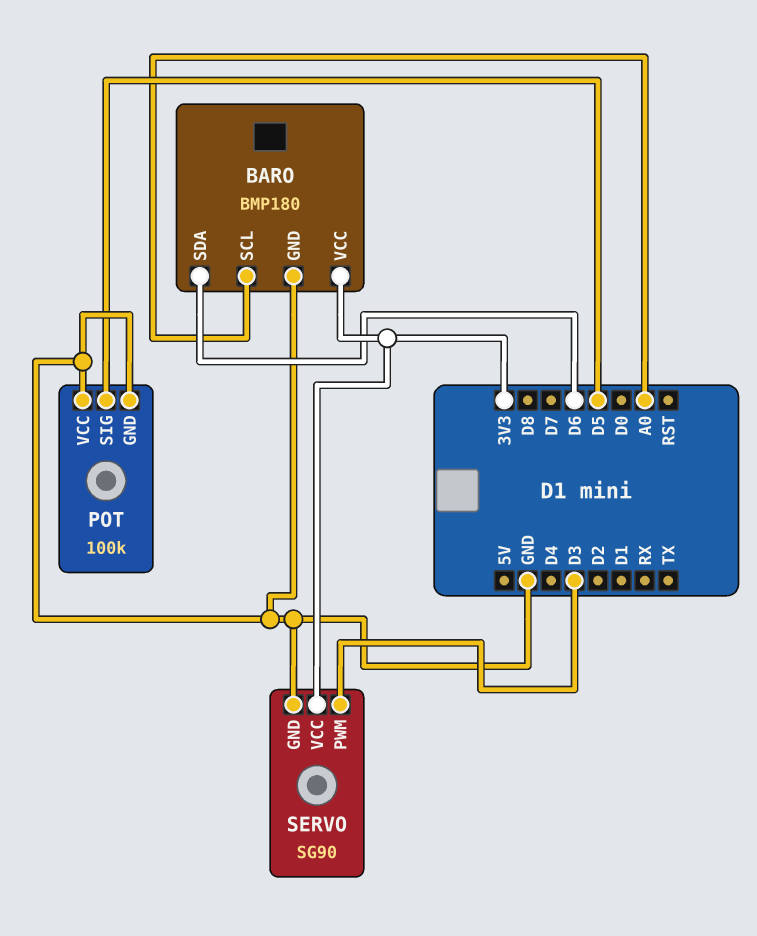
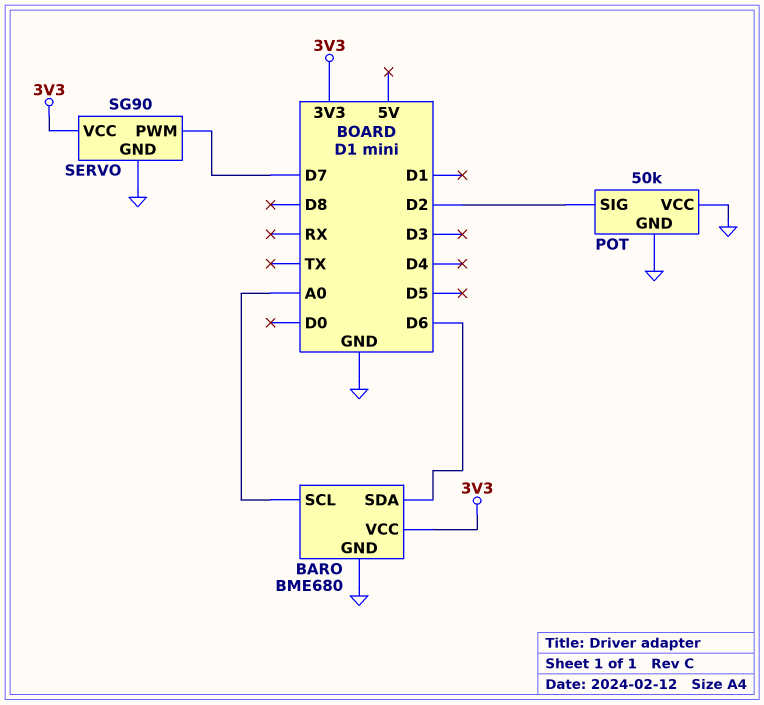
BARO: BMP180 -> BME680
POT: 100k -> 50k
POT pin SIG: D5 -> D2
SERVO pin PWM: D3 -> D7

